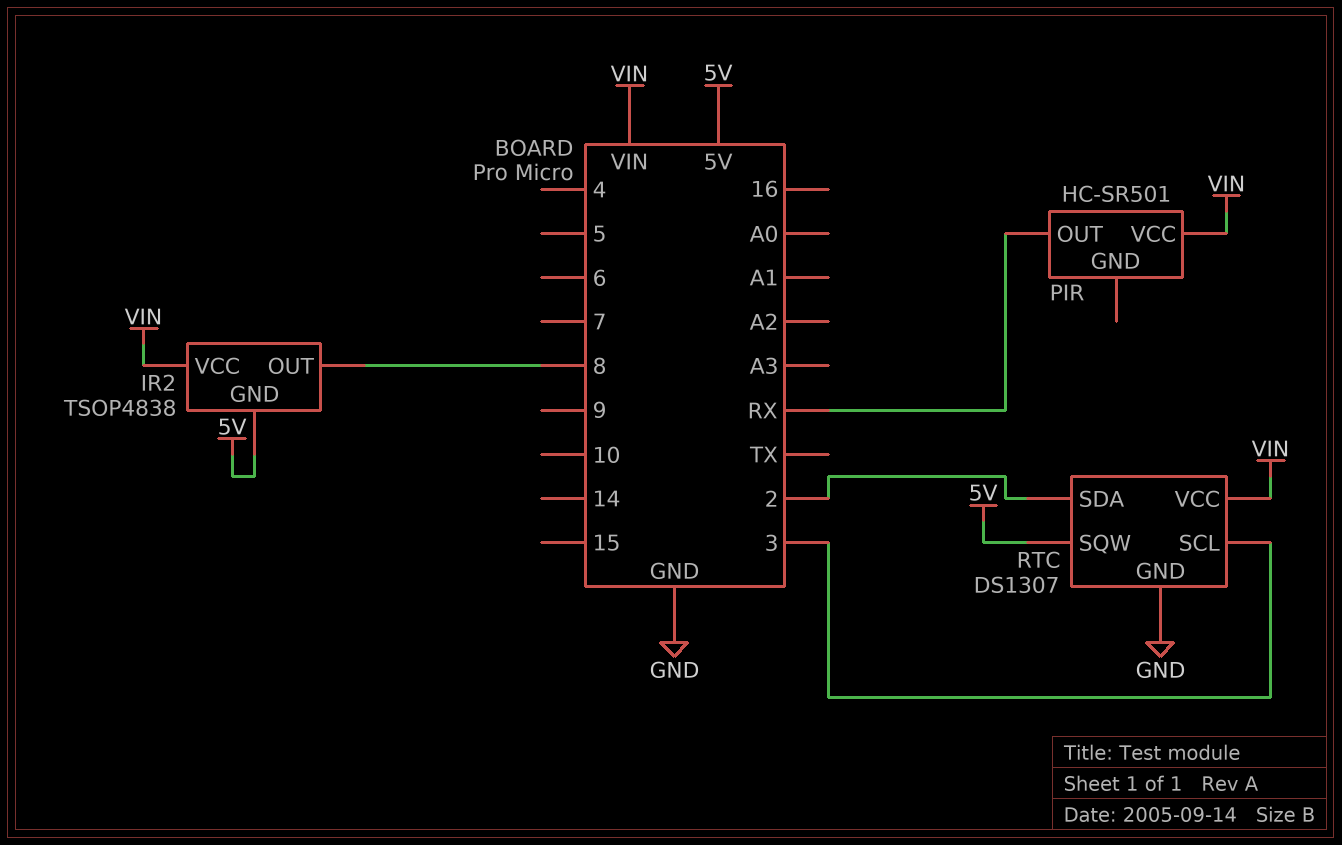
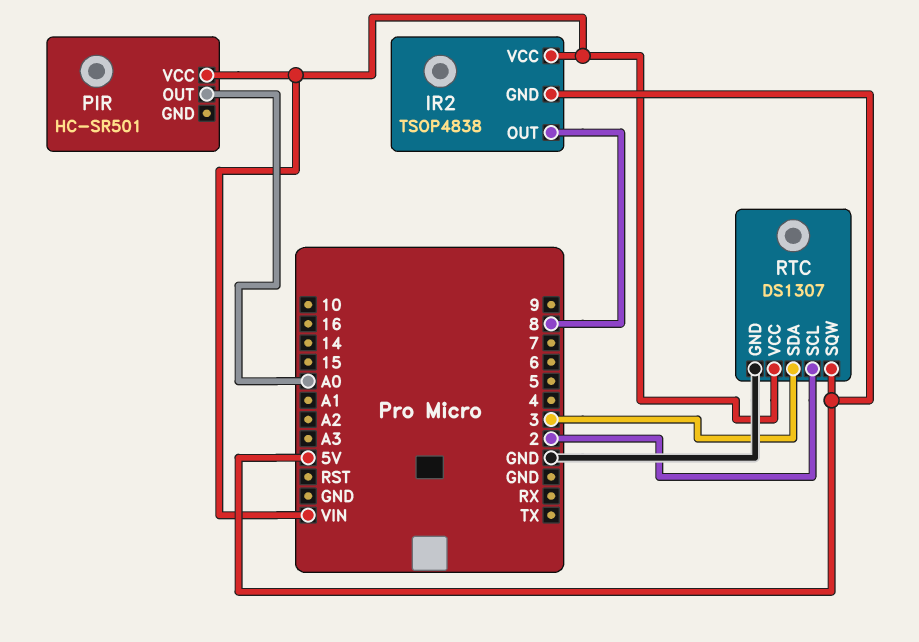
PIR pin OUT: RX -> A0
RTC pin SCL: 3 -> 2
RTC pin SDA: 2 -> 3

